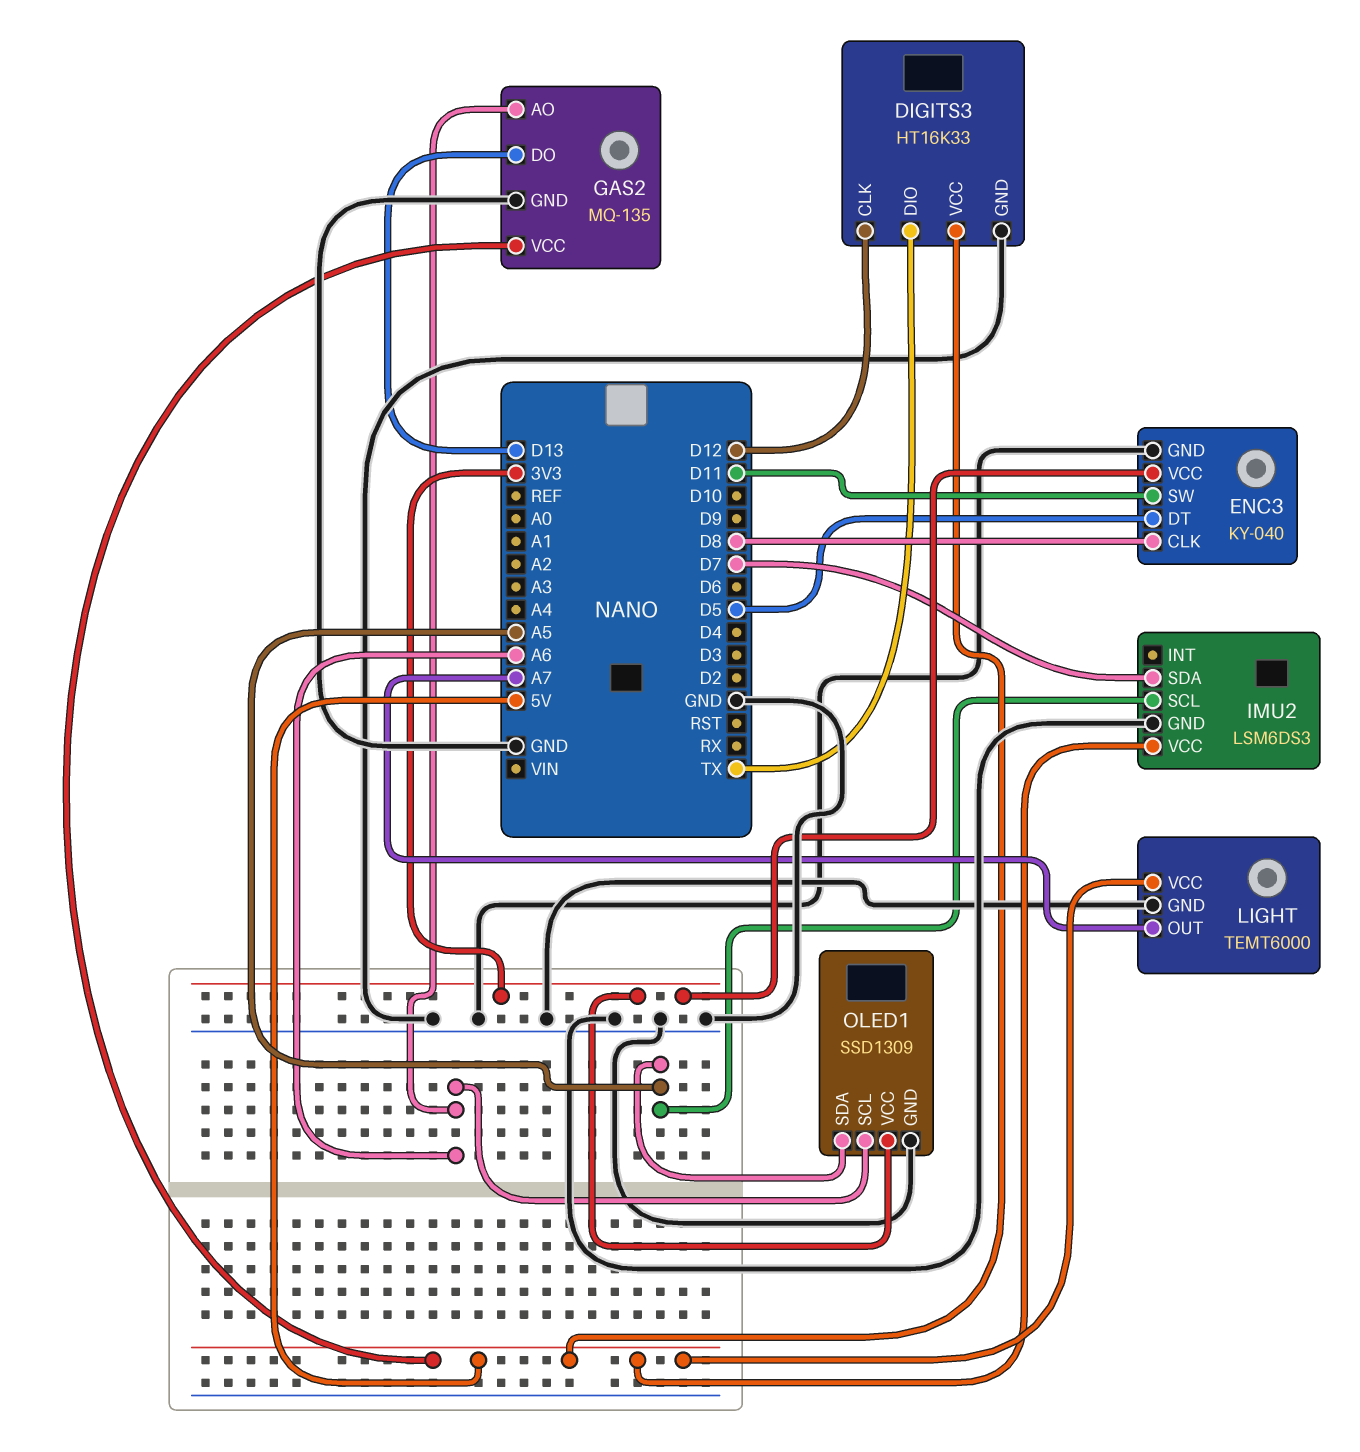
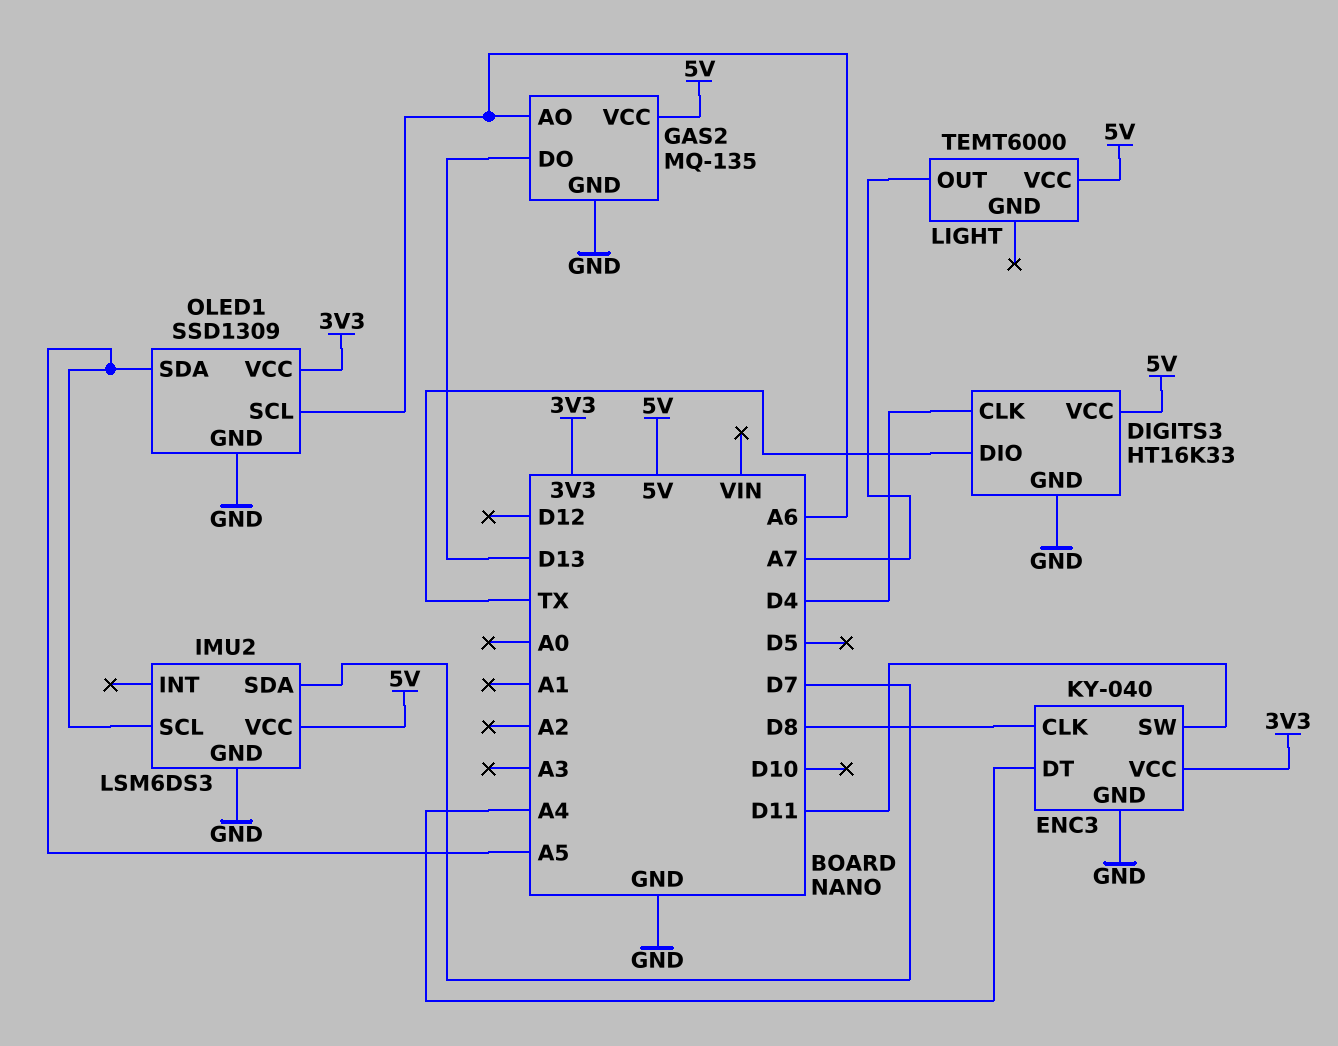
DIGITS3 pin CLK: D12 -> D4
ENC3 pin DT: D5 -> A4
LIGHT pin GND: GND -> none

